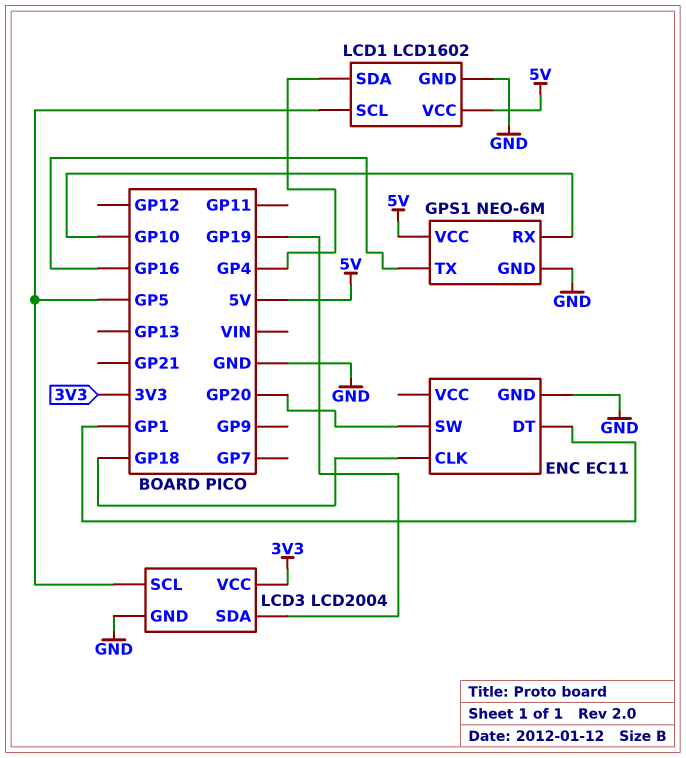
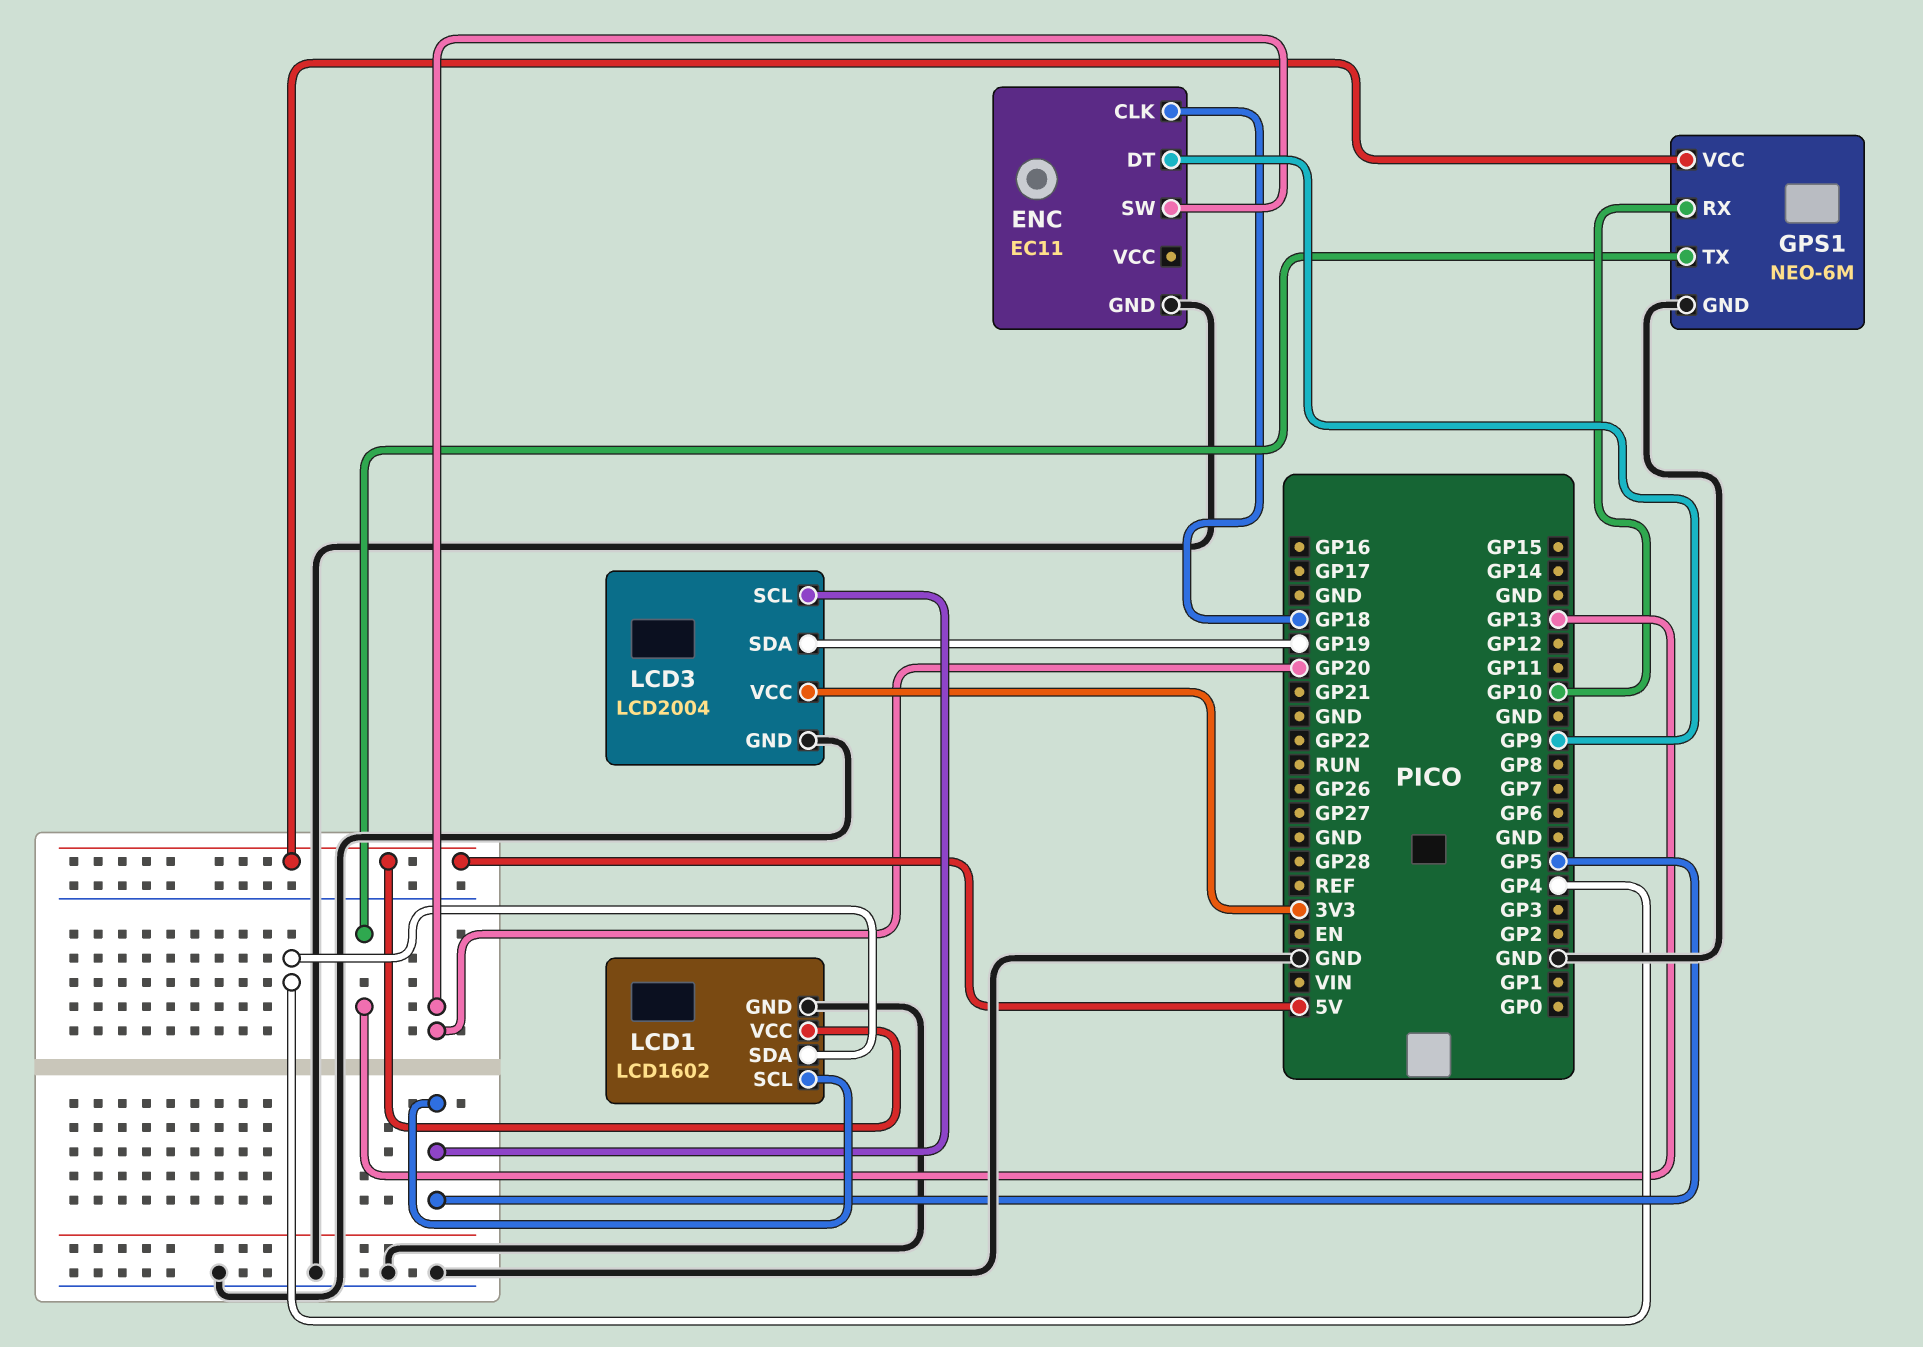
ENC pin DT: GP1 -> GP9
GPS1 pin TX: GP16 -> GP13

